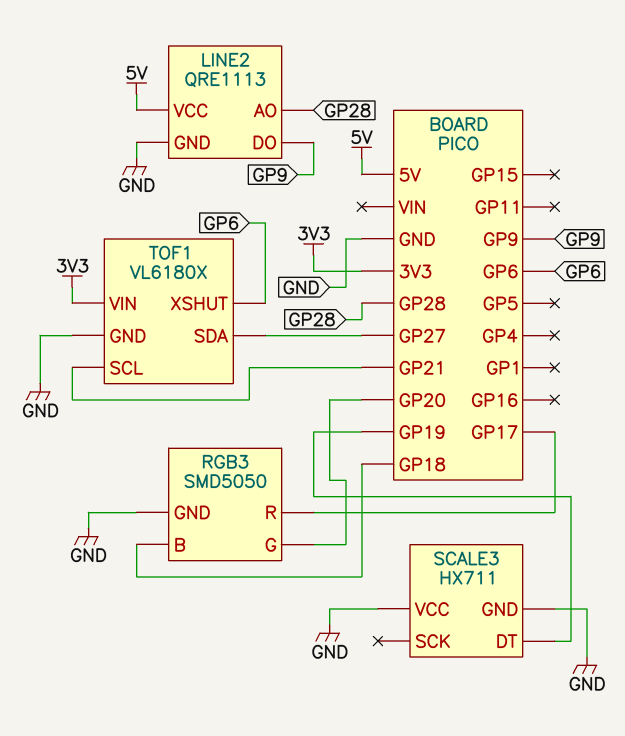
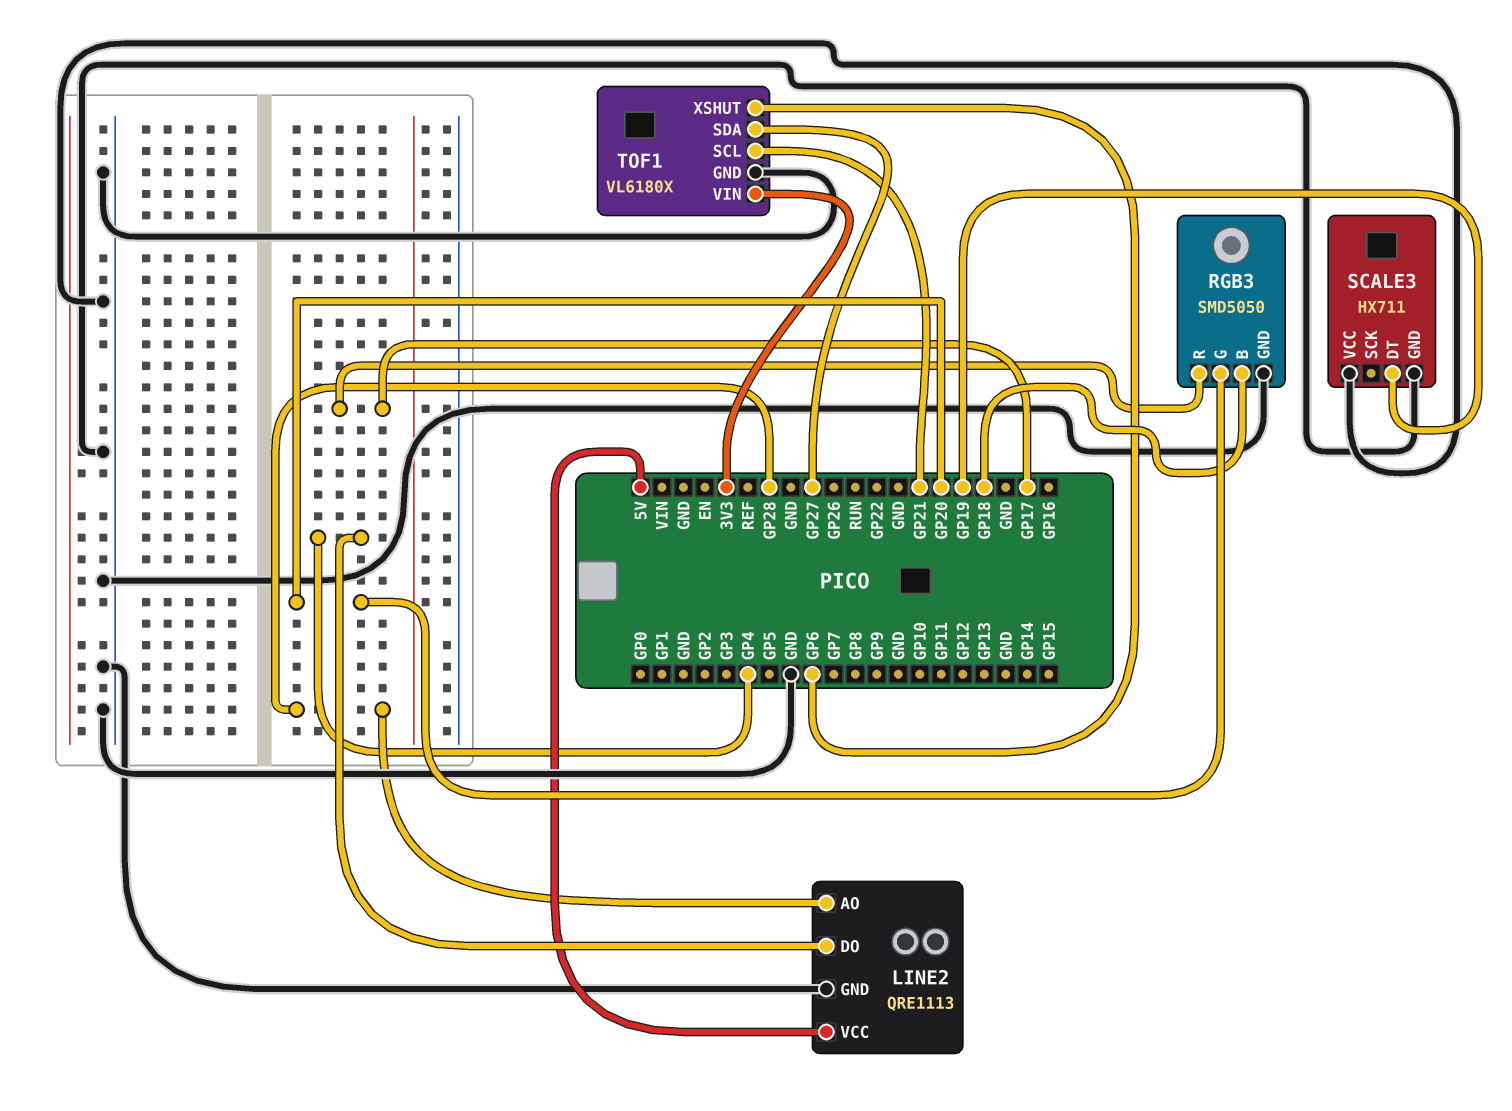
LINE2 pin DO: GP9 -> GP4

